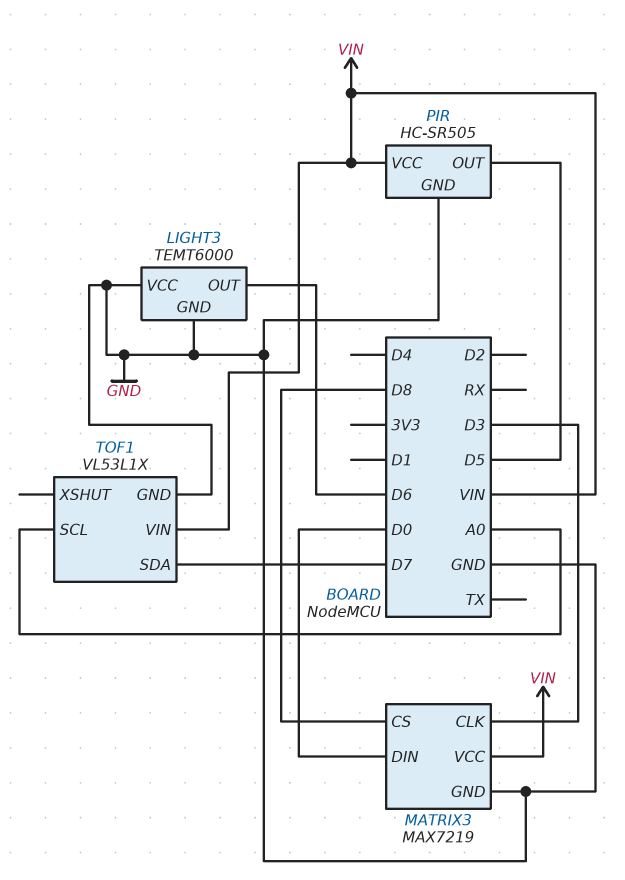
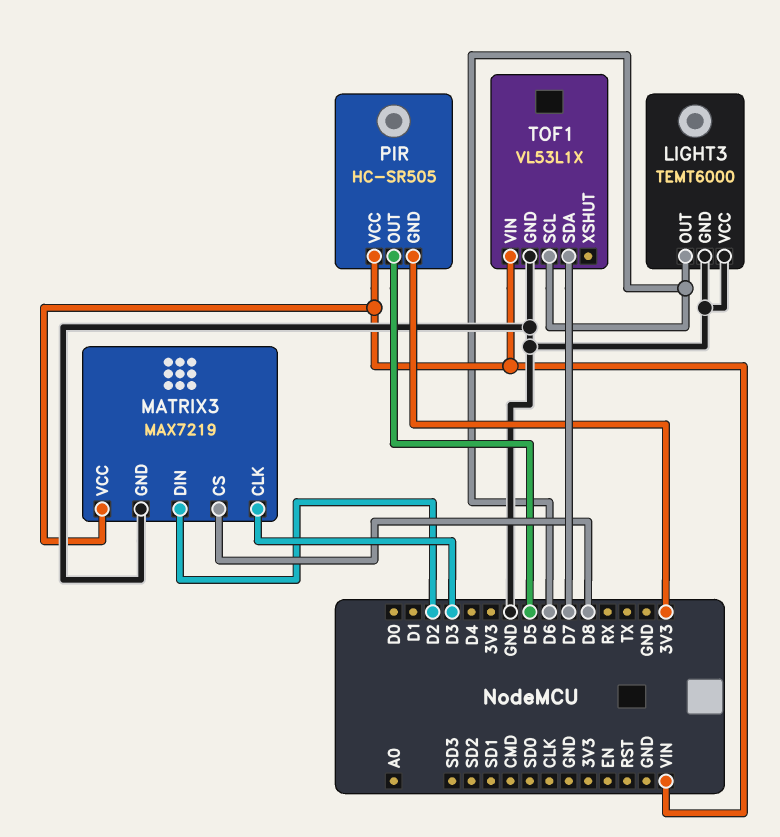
MATRIX3 pin DIN: D0 -> D2
PIR pin GND: GND -> 3V3
TOF1 pin SCL: A0 -> D6

